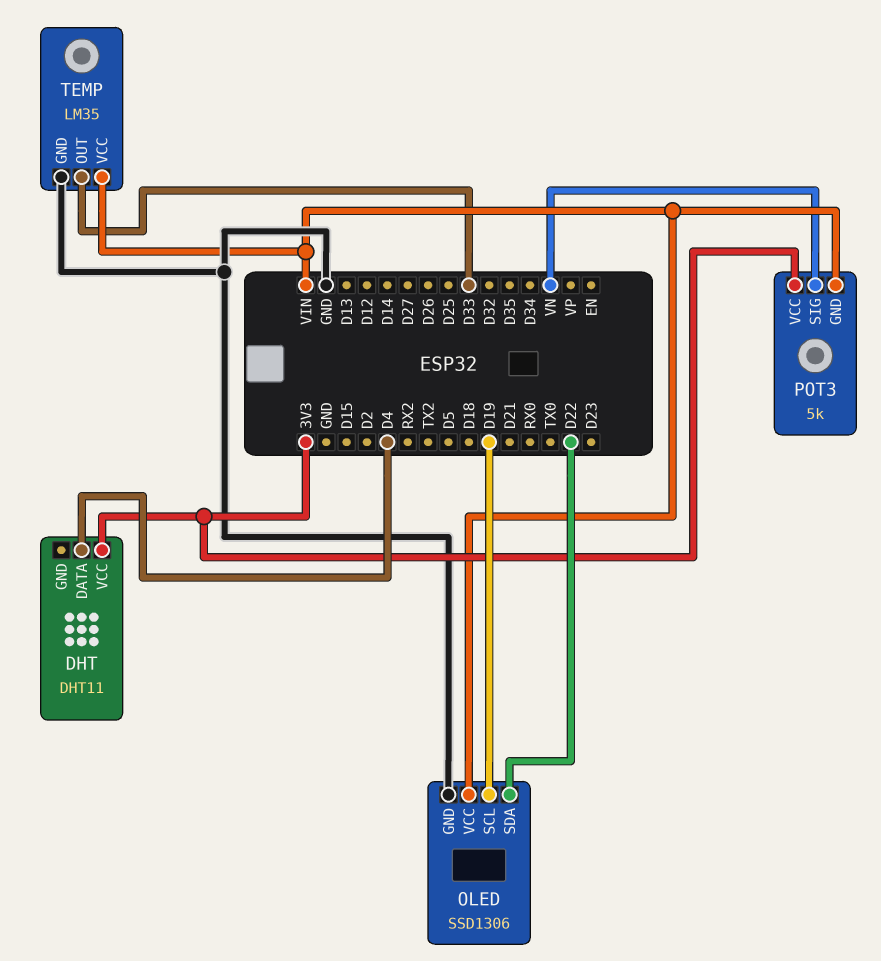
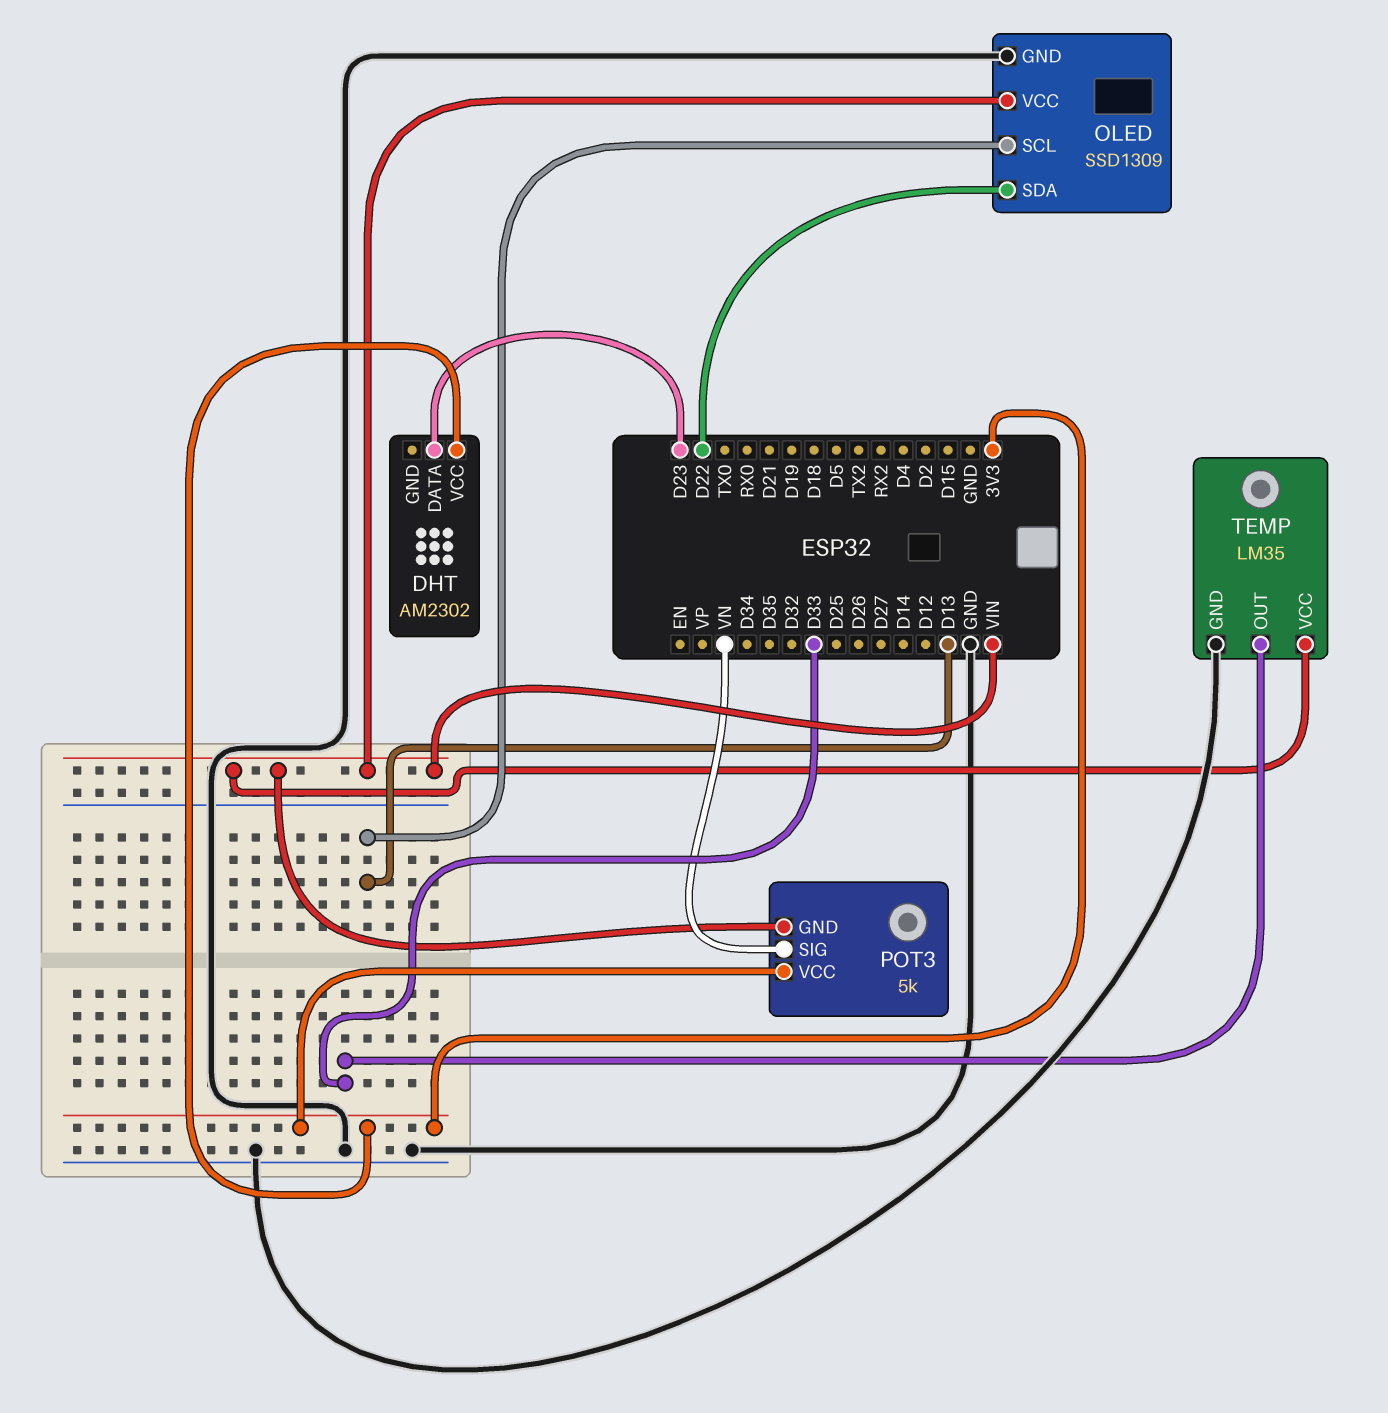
DHT: DHT11 -> AM2302
DHT pin DATA: D4 -> D23
OLED: SSD1306 -> SSD1309
OLED pin SCL: D19 -> D13

